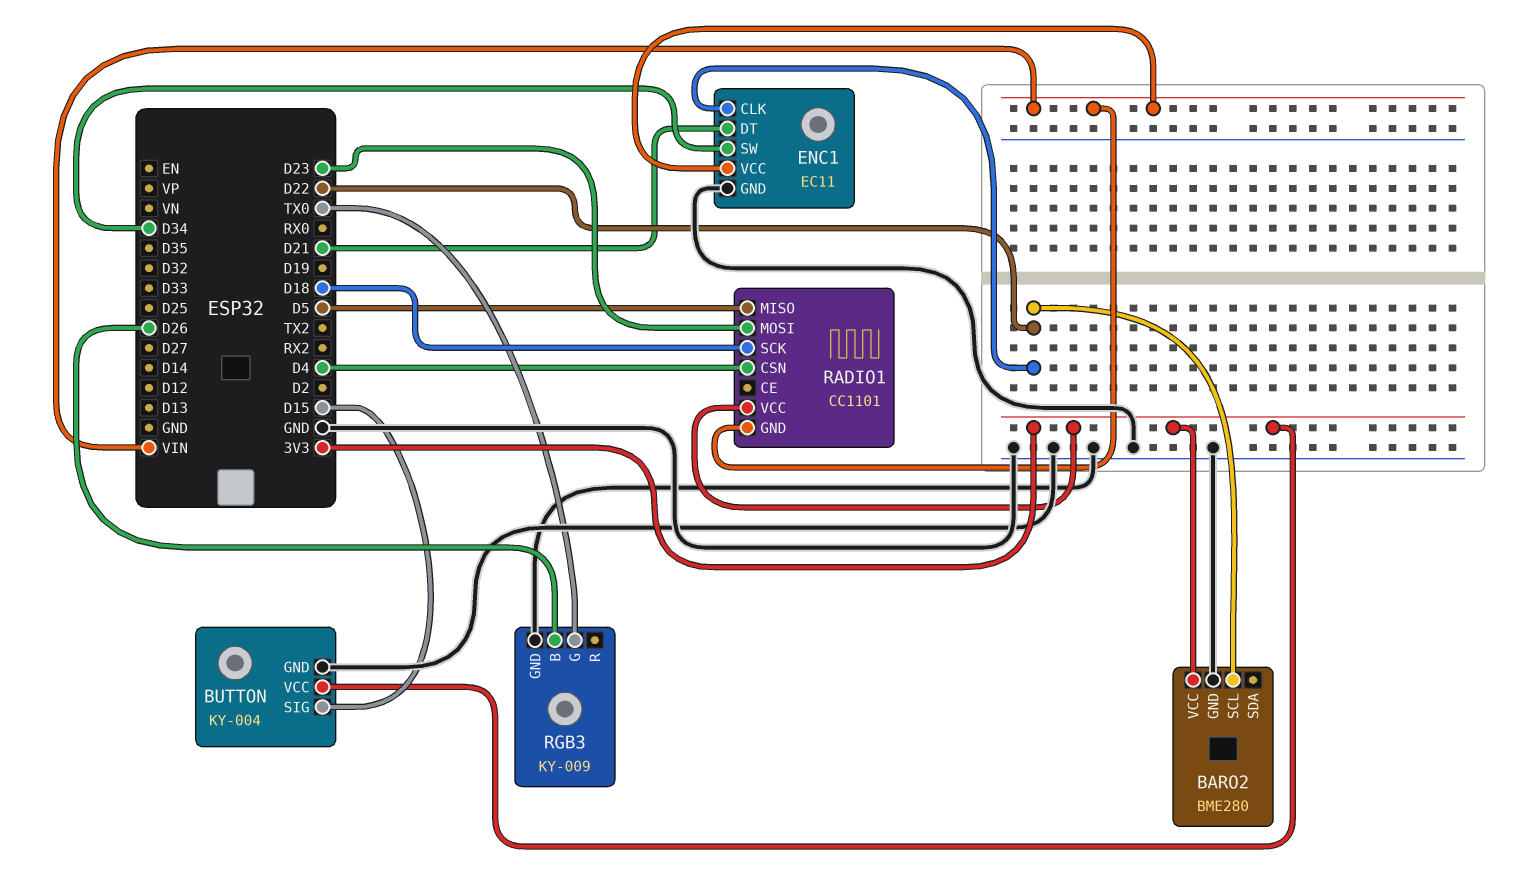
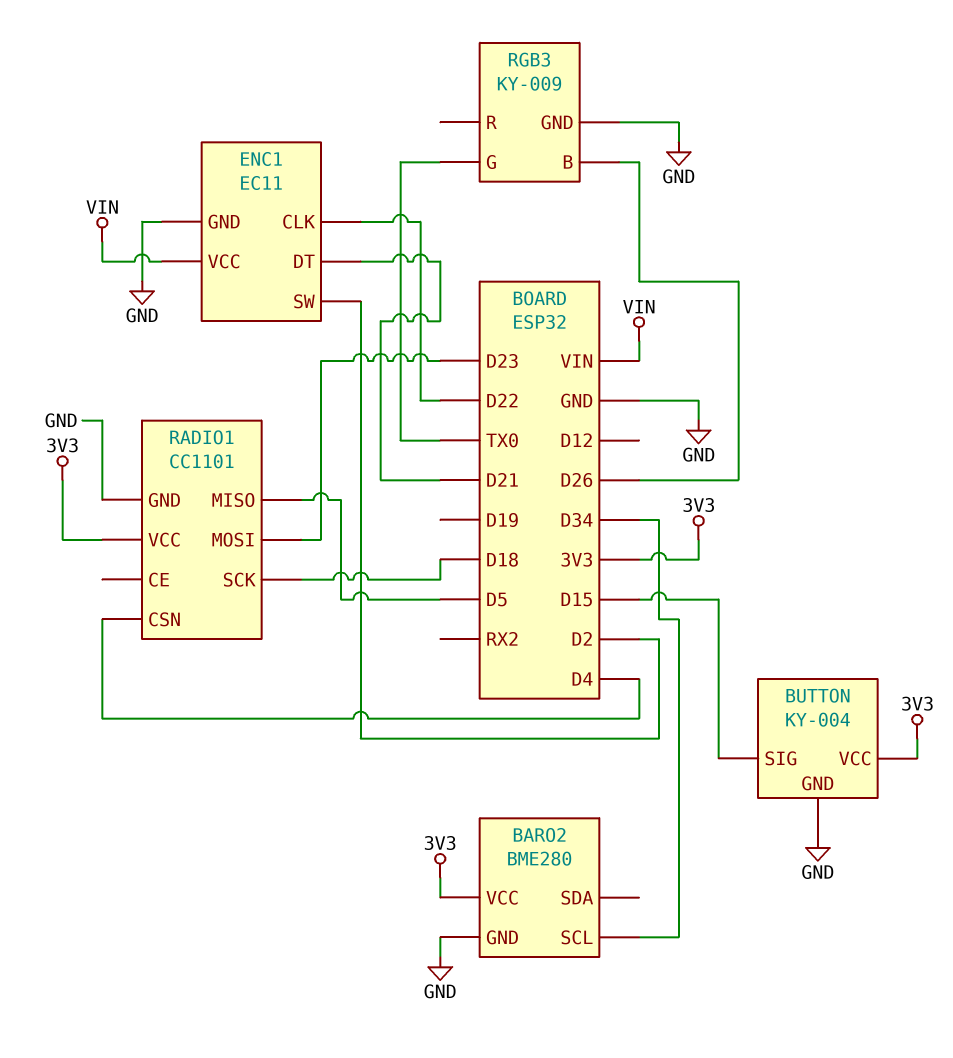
BARO2 pin SCL: D22 -> D34
ENC1 pin SW: D34 -> D2
RADIO1 pin GND: VIN -> GND

